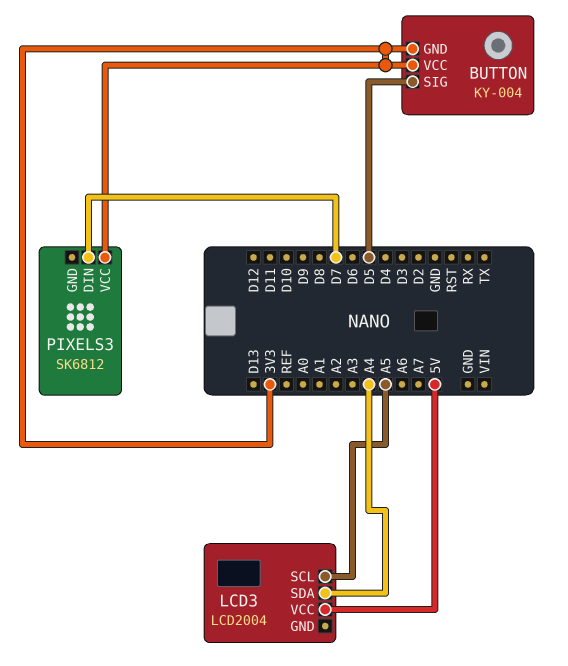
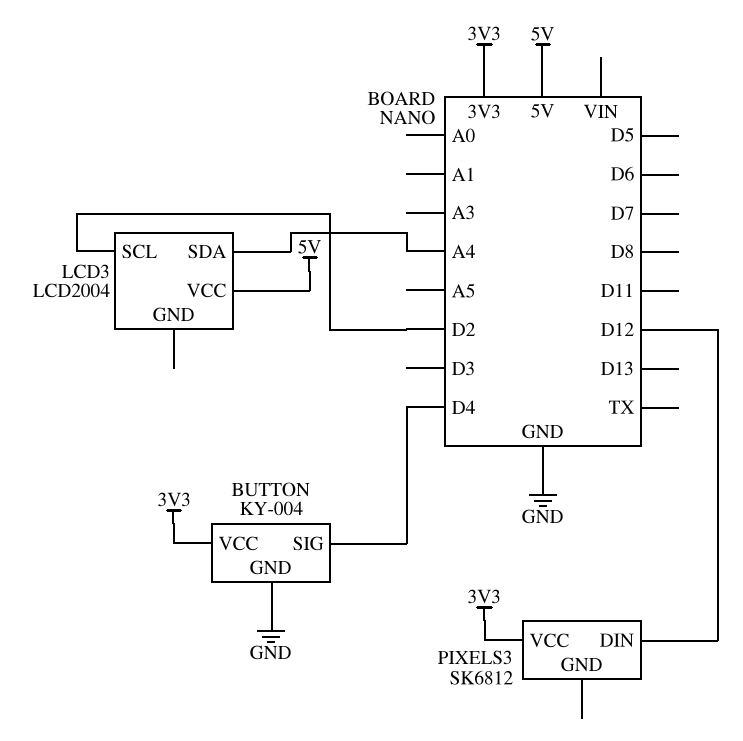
BUTTON pin GND: 3V3 -> GND
BUTTON pin SIG: D5 -> D4
LCD3 pin SCL: A5 -> D2
PIXELS3 pin DIN: D7 -> D12

